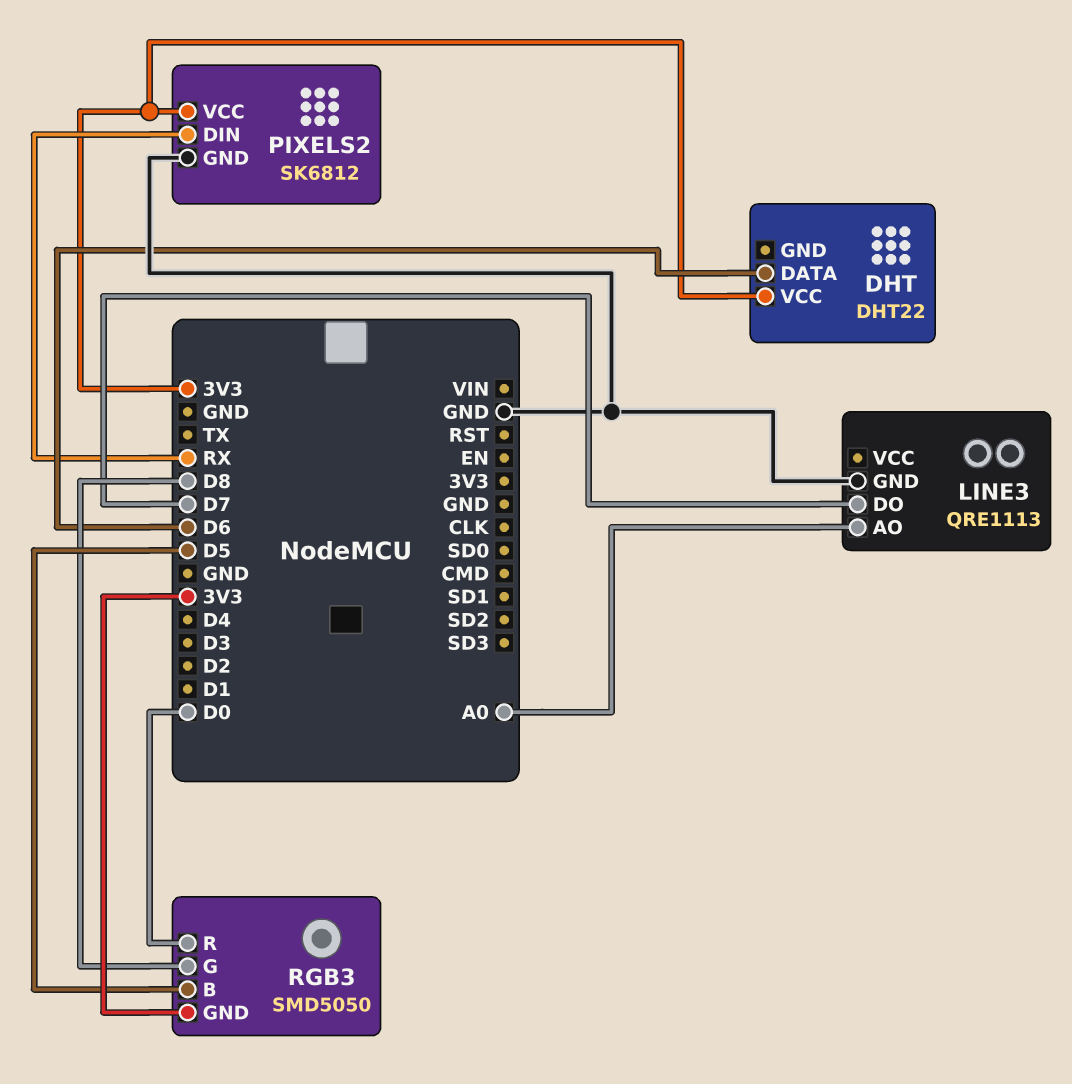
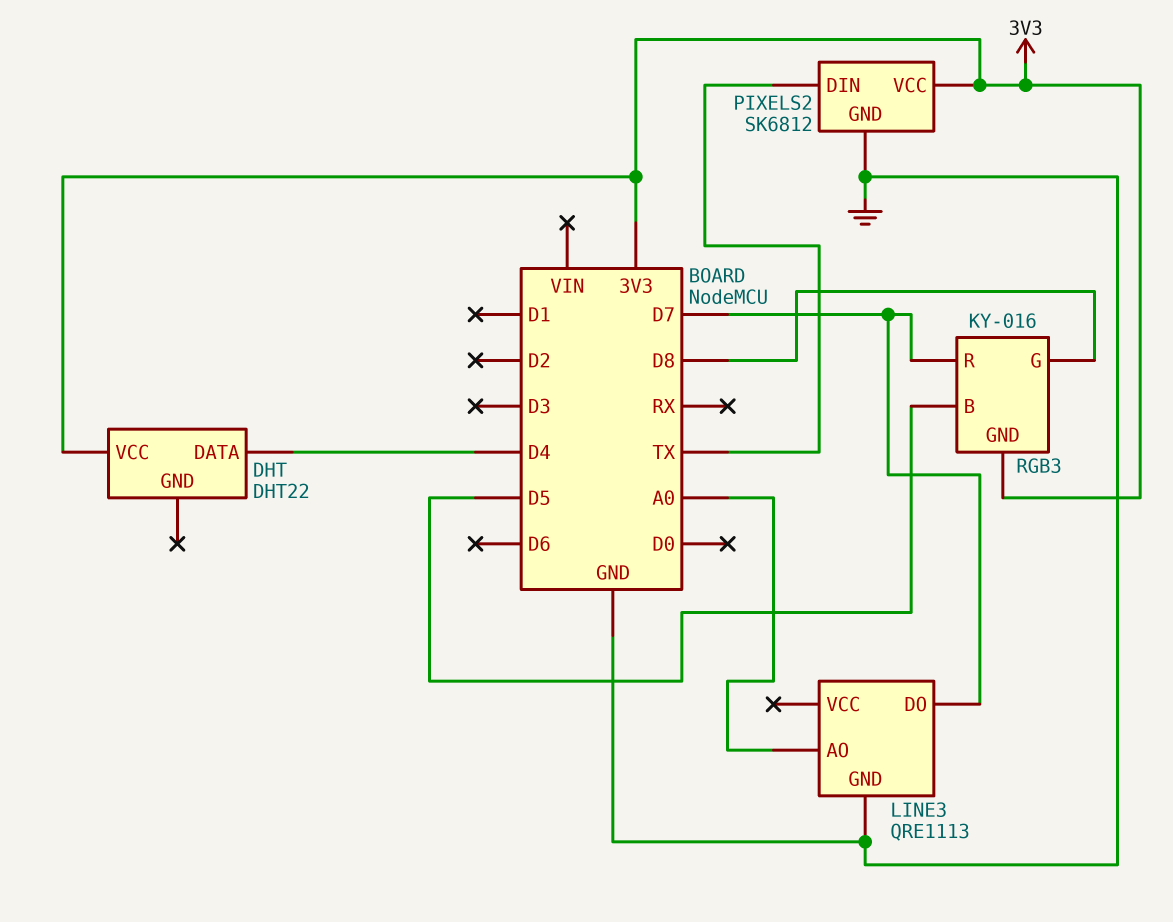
DHT pin DATA: D6 -> D4
PIXELS2 pin DIN: RX -> TX
RGB3: SMD5050 -> KY-016
RGB3 pin R: D0 -> D7

